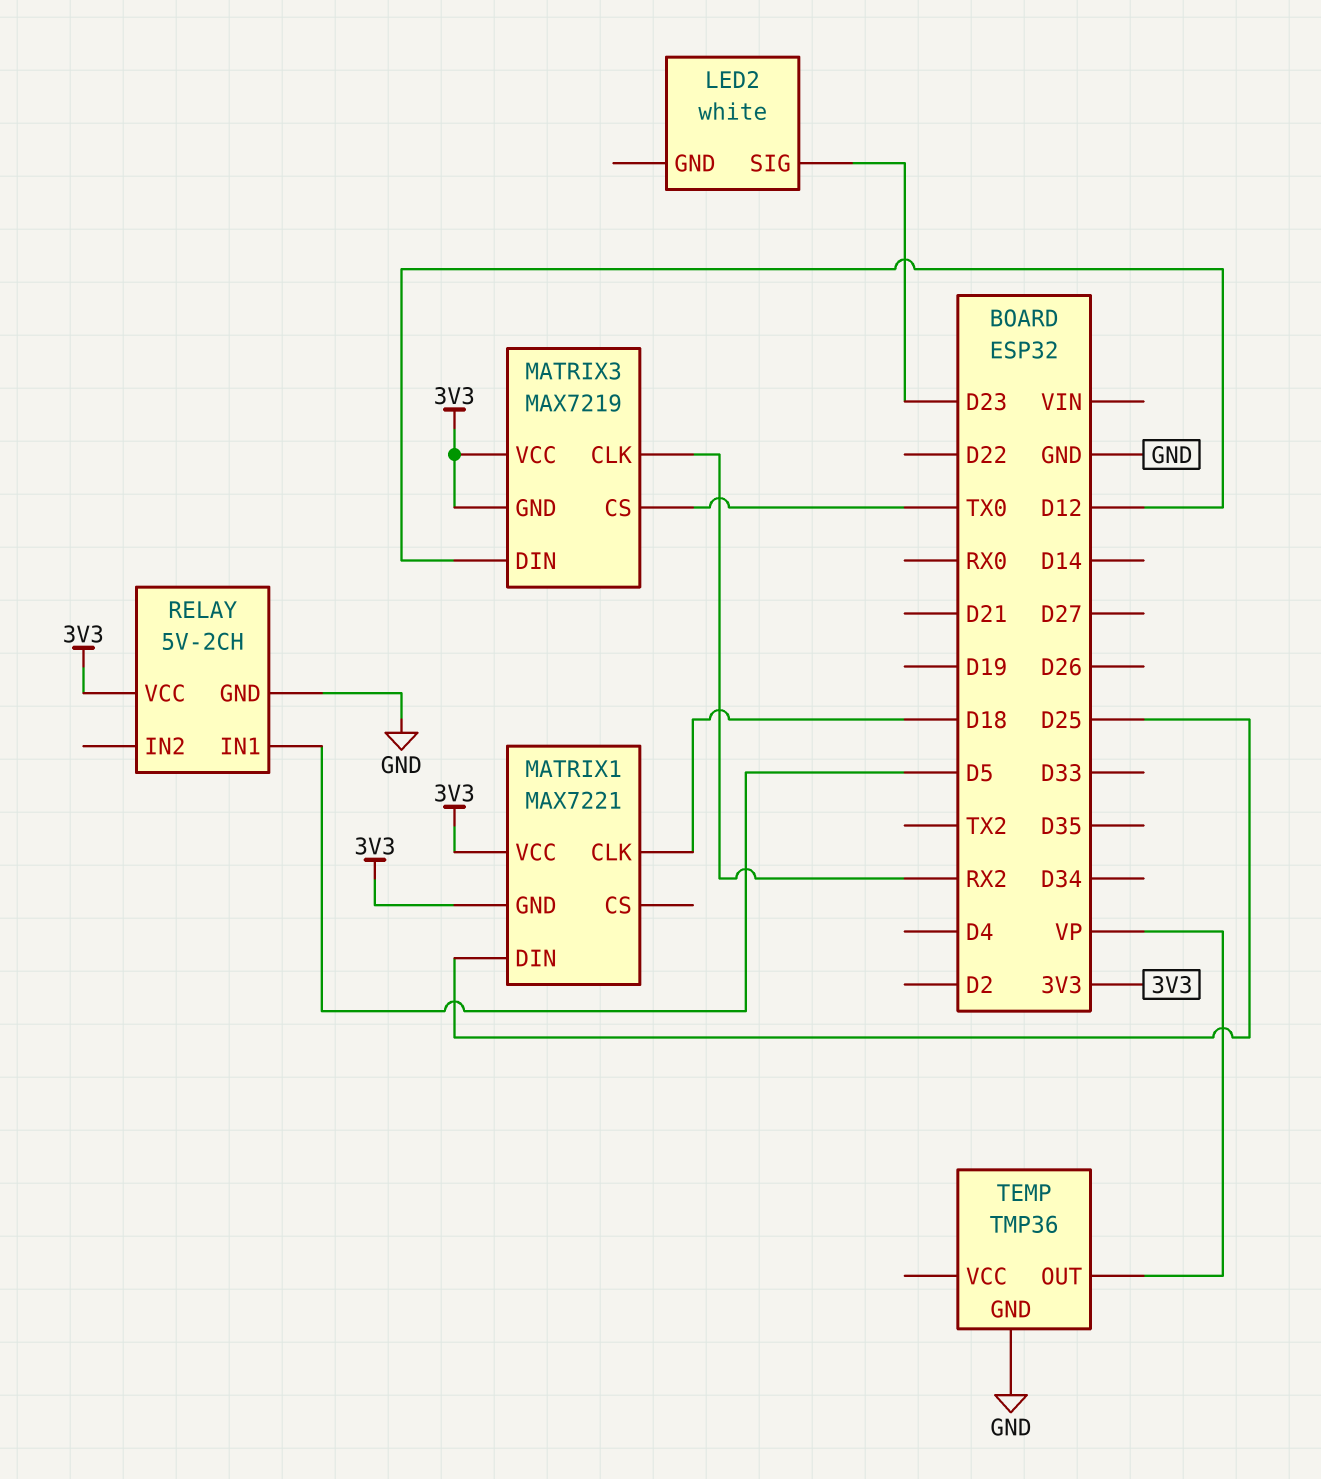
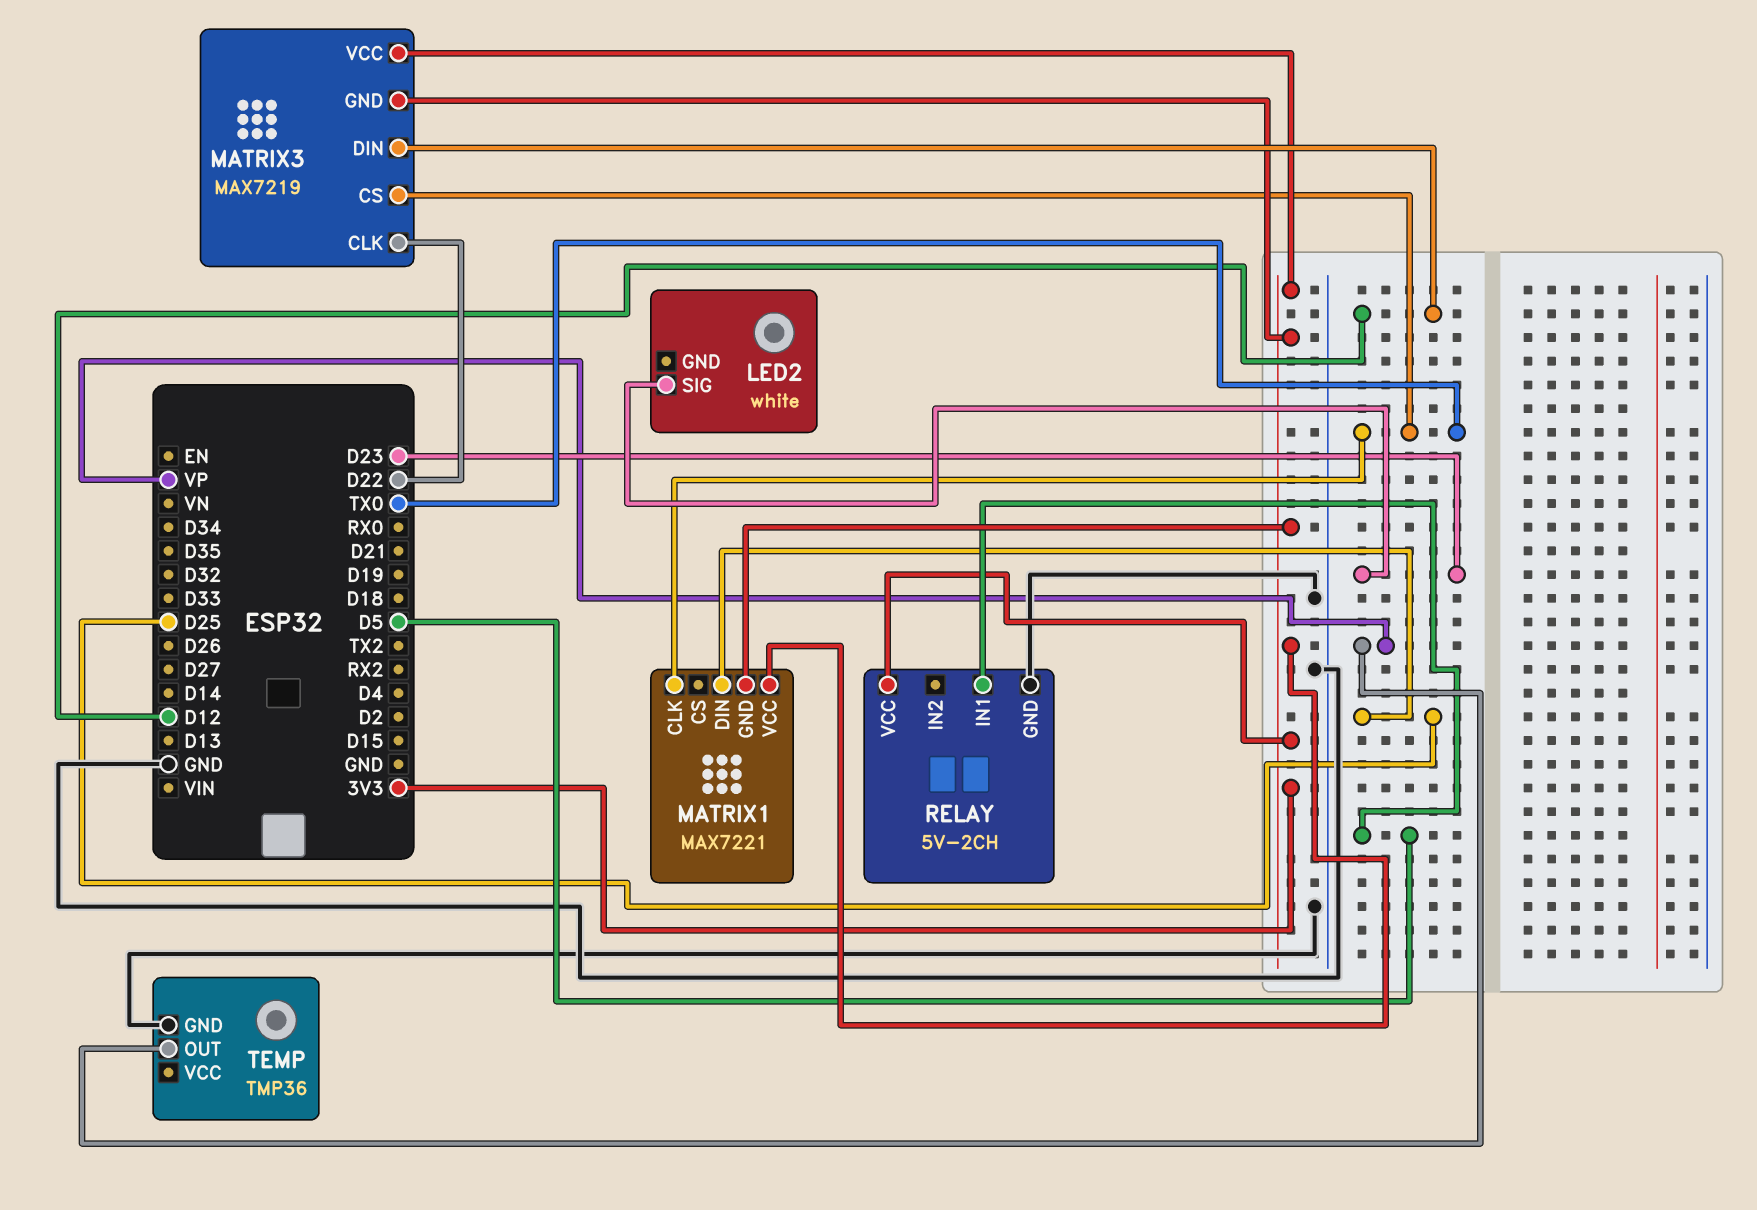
MATRIX1 pin CLK: D18 -> TX0
MATRIX3 pin CLK: RX2 -> D22

